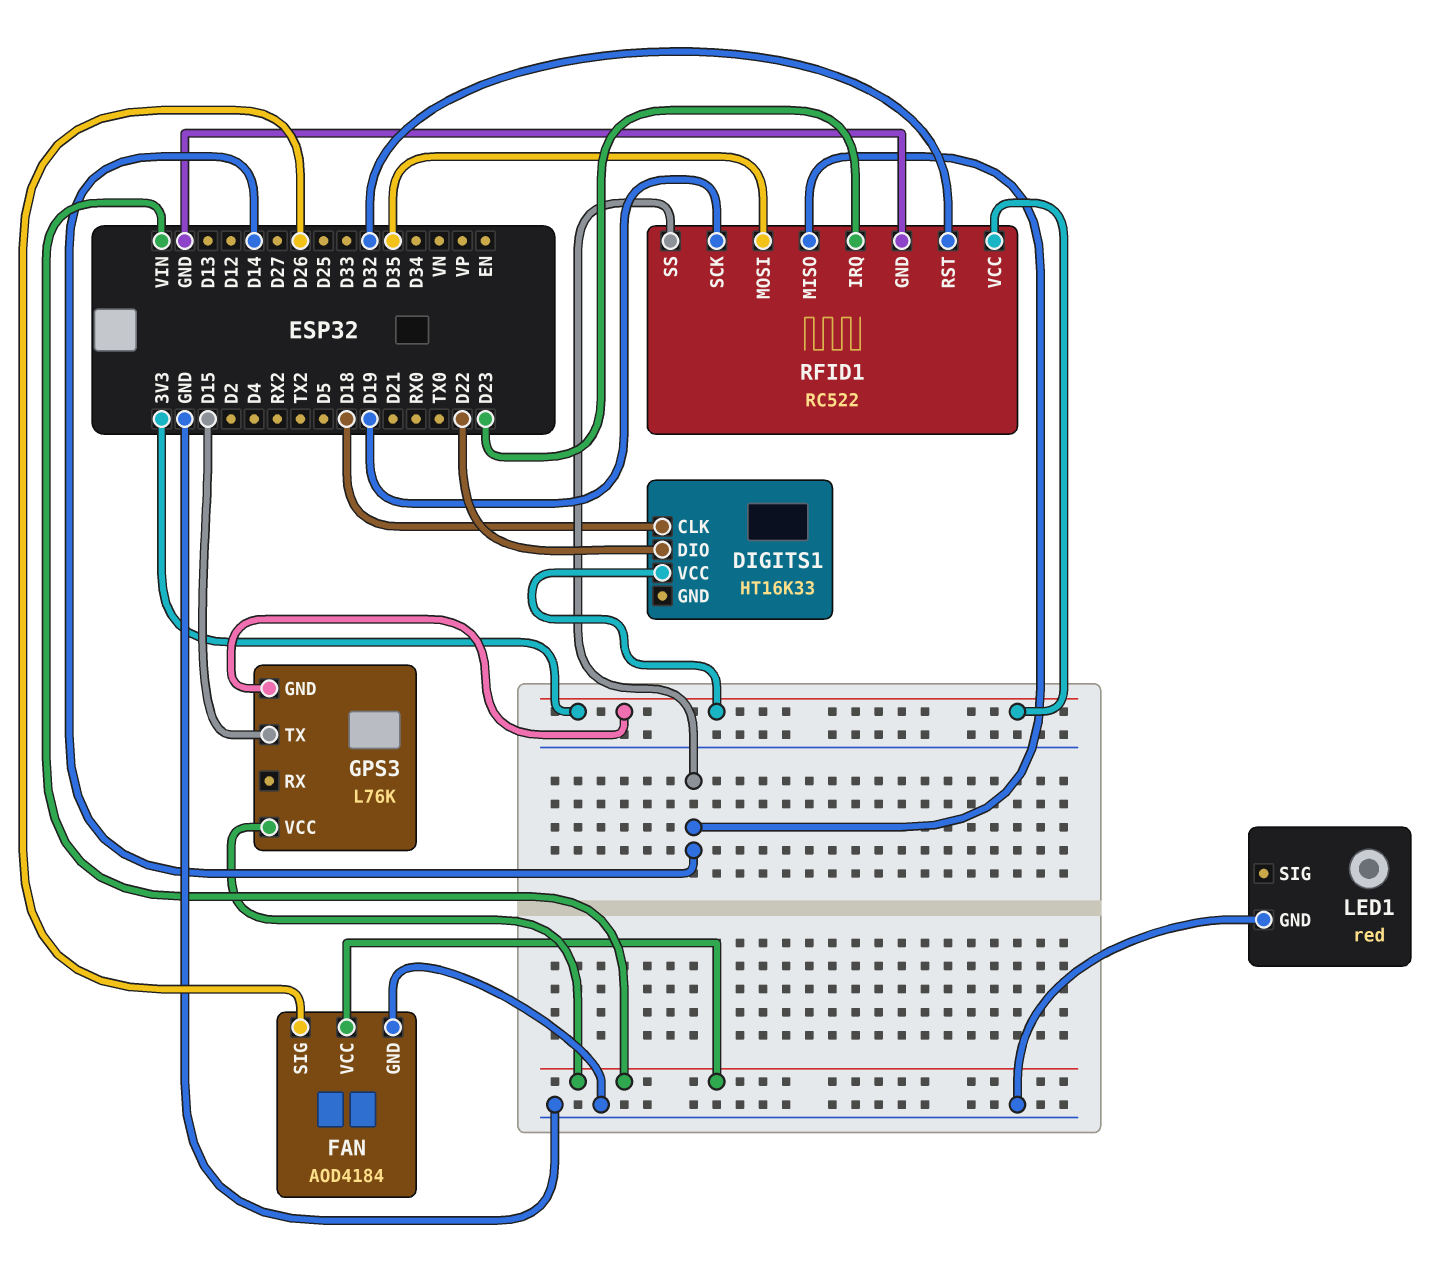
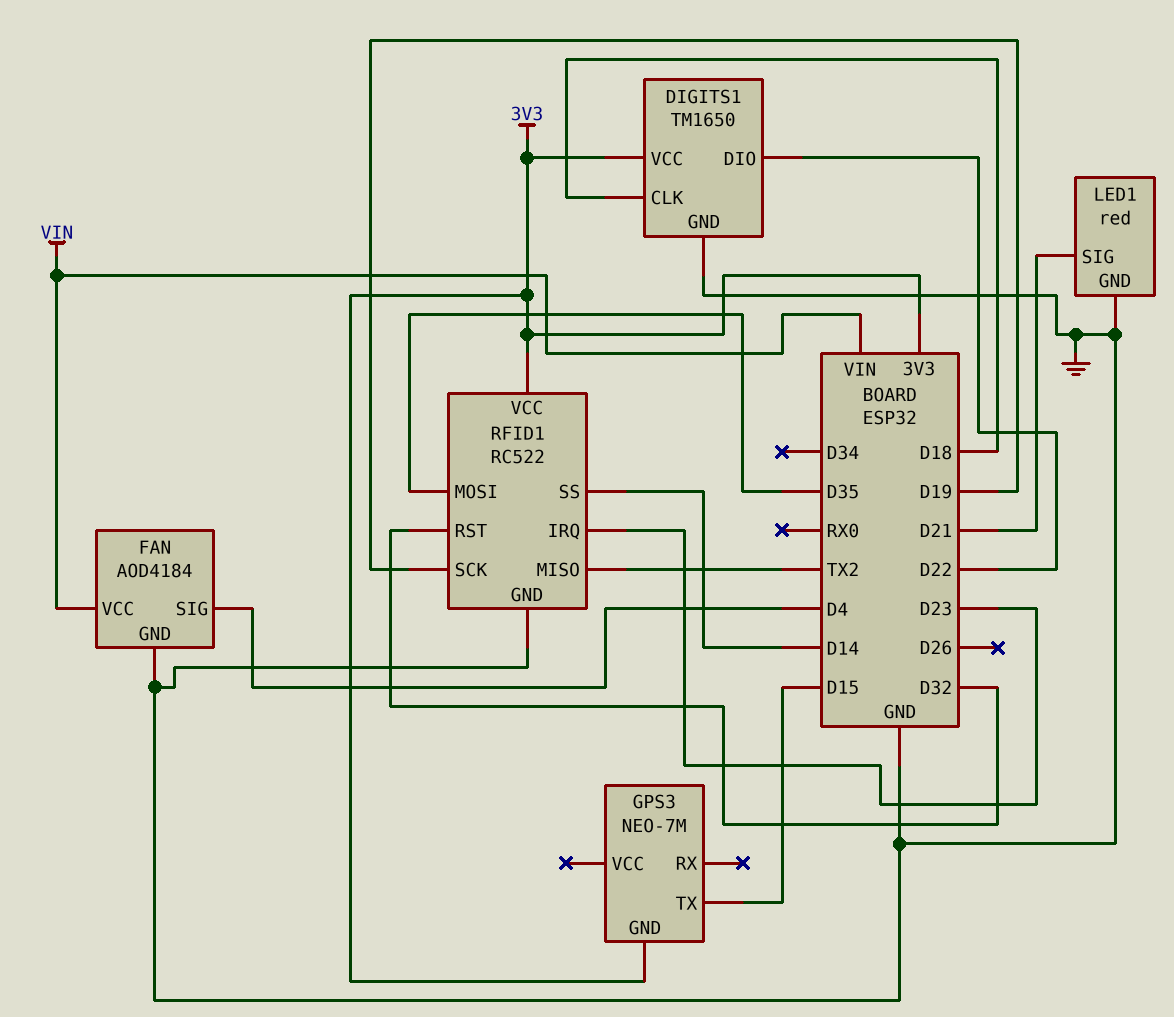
DIGITS1: HT16K33 -> TM1650
DIGITS1 pin GND: none -> GND
FAN pin SIG: D26 -> D4
GPS3: L76K -> NEO-7M
GPS3 pin VCC: VIN -> none
LED1 pin SIG: none -> D21
RFID1 pin MISO: D14 -> TX2

